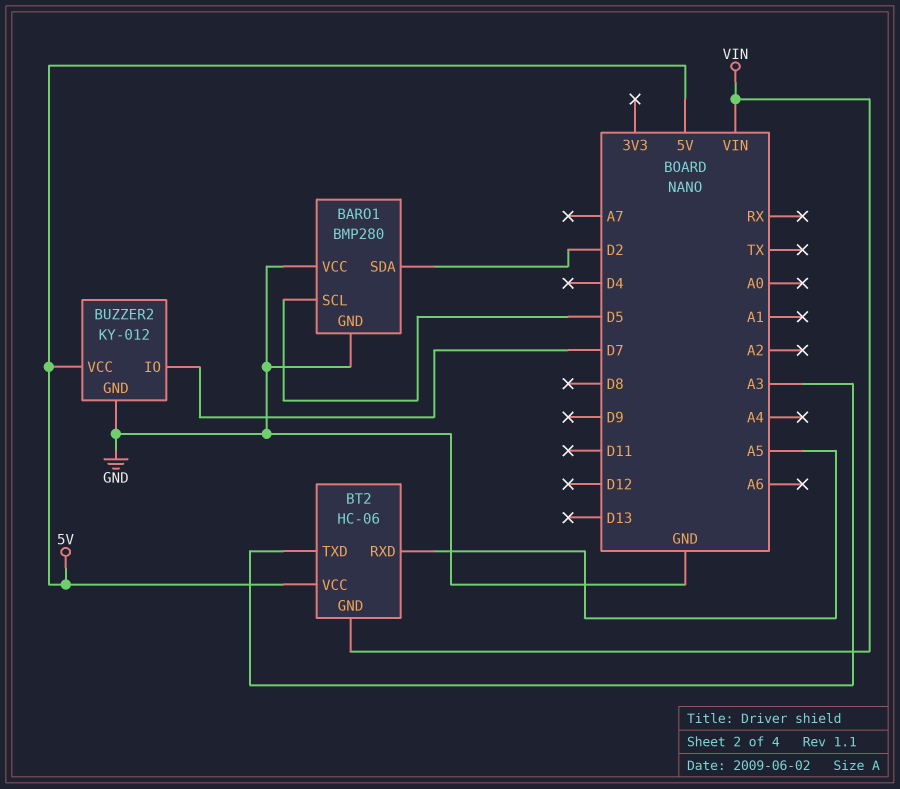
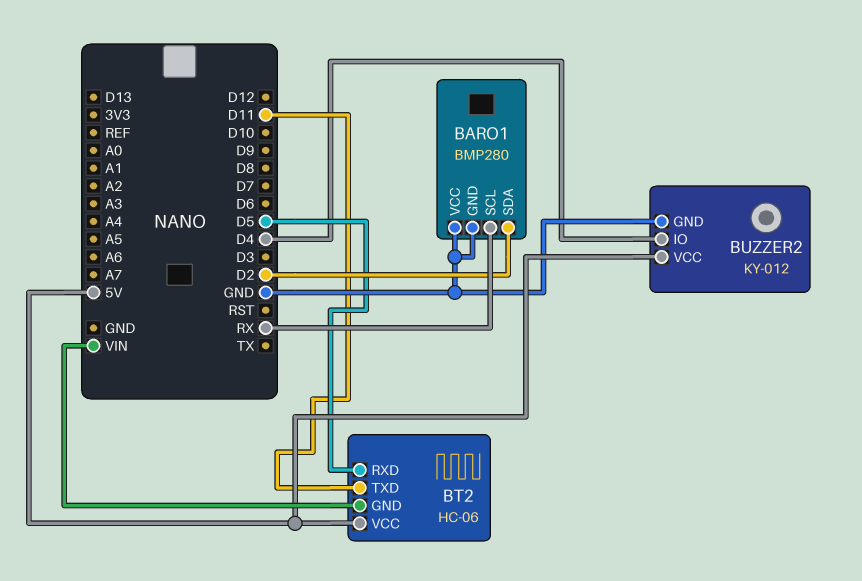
BARO1 pin SCL: D5 -> RX
BT2 pin RXD: A5 -> D5
BT2 pin TXD: A3 -> D11
BUZZER2 pin IO: D7 -> D4

